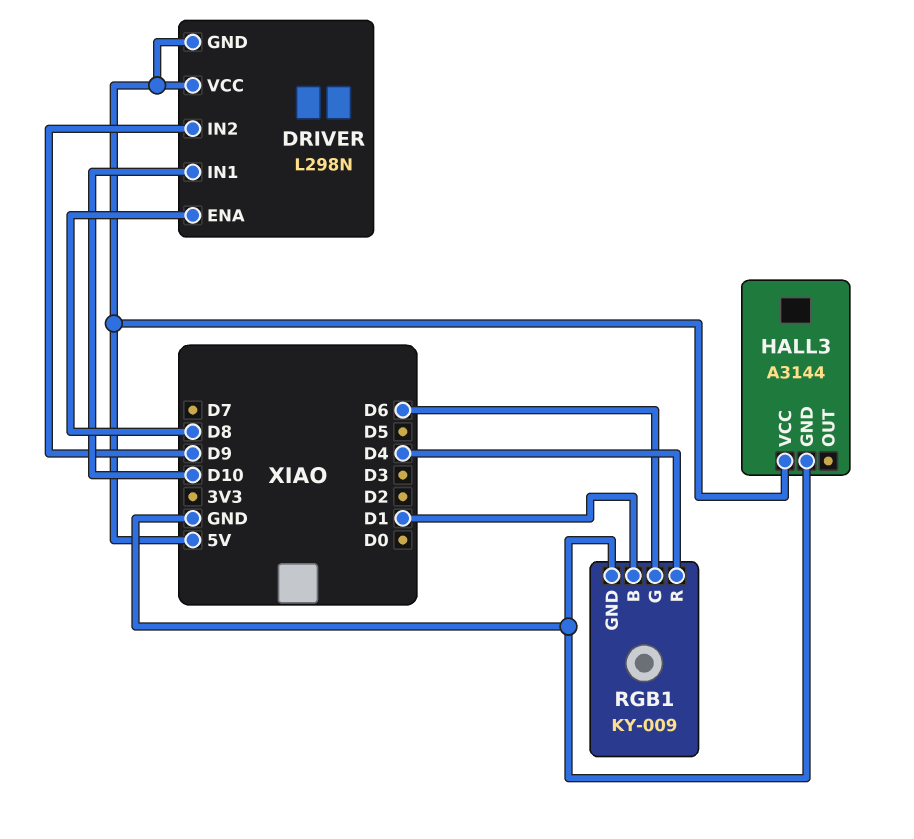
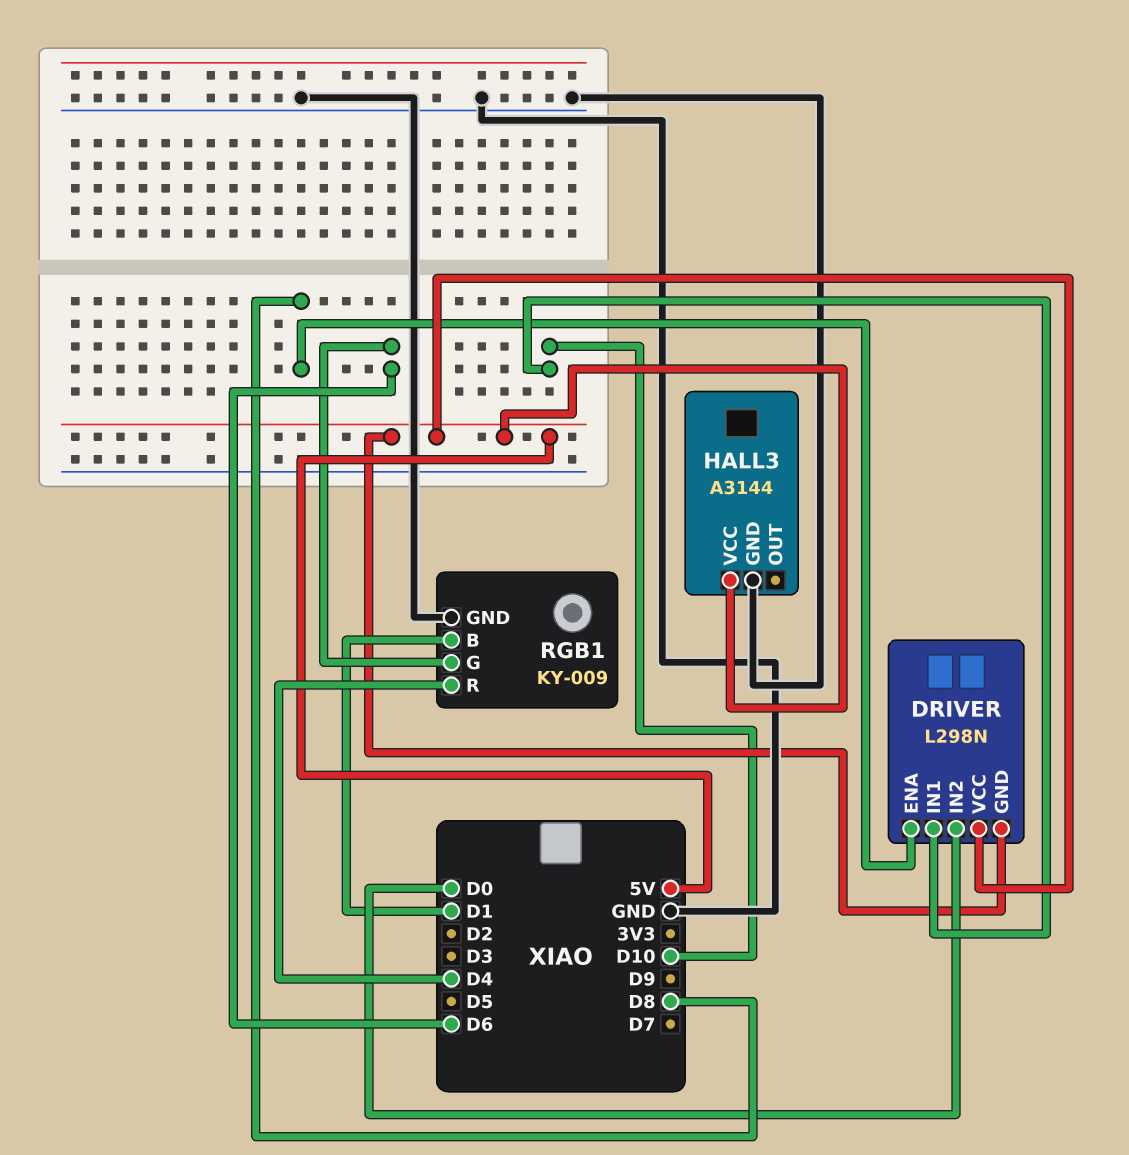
DRIVER pin IN2: D9 -> D0

